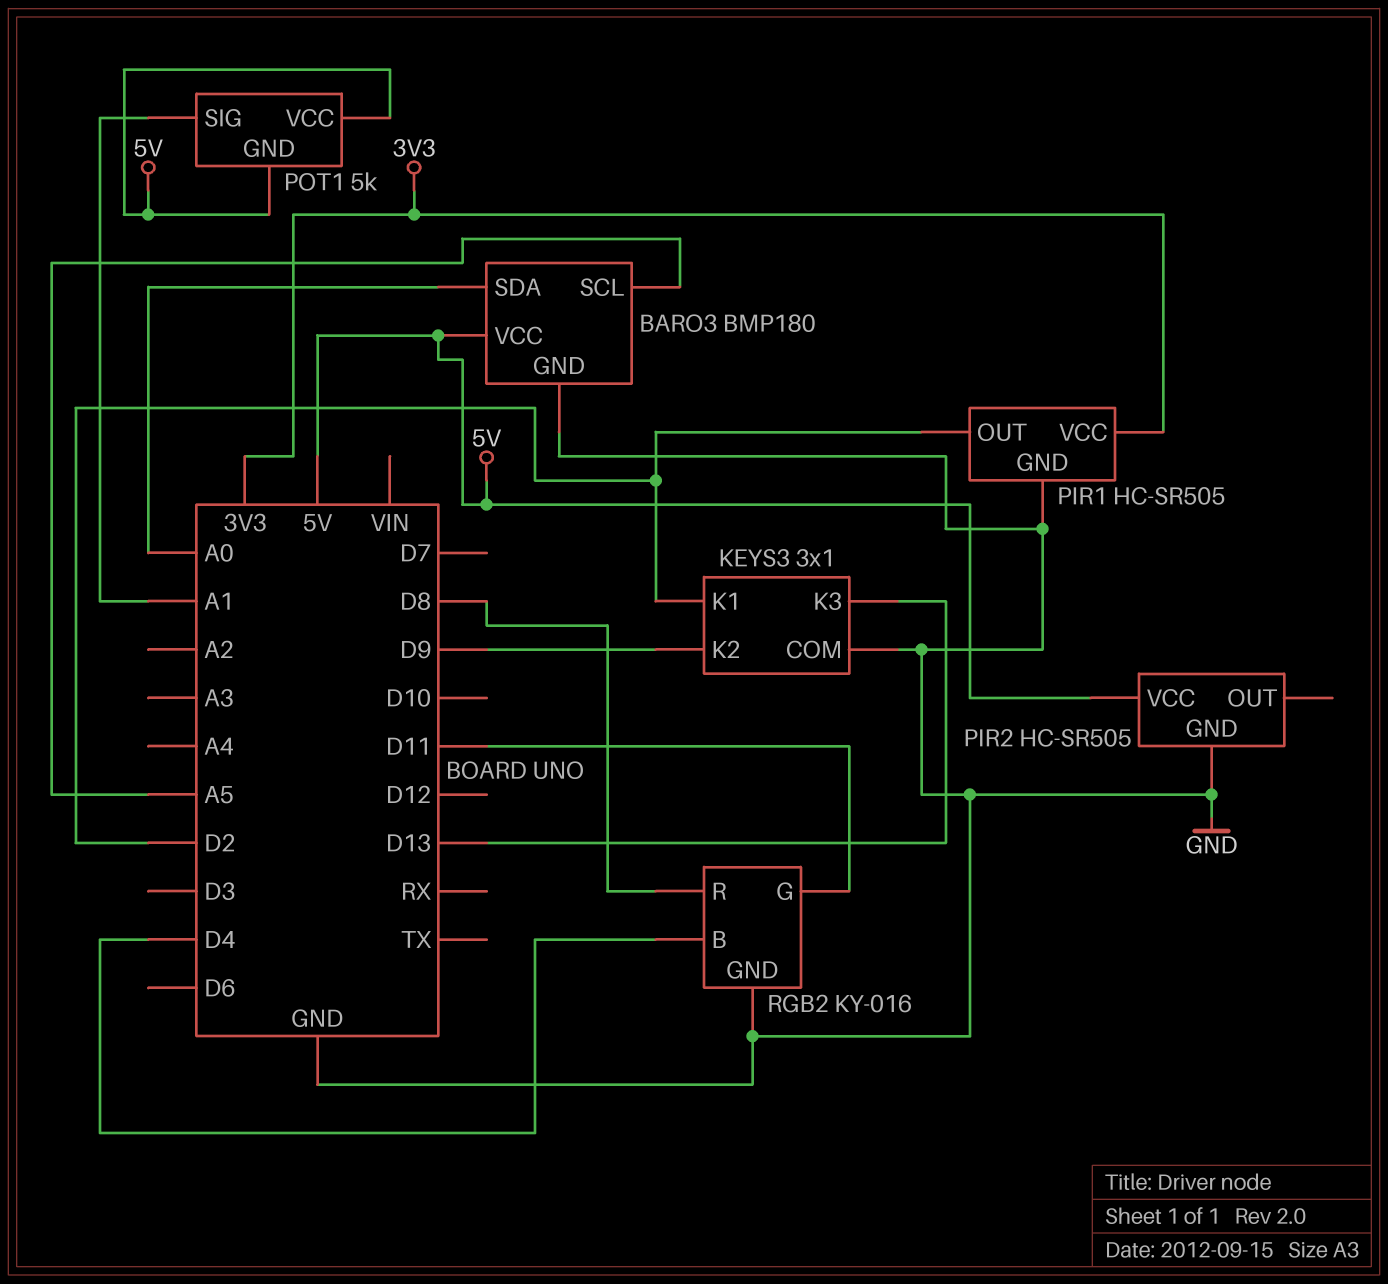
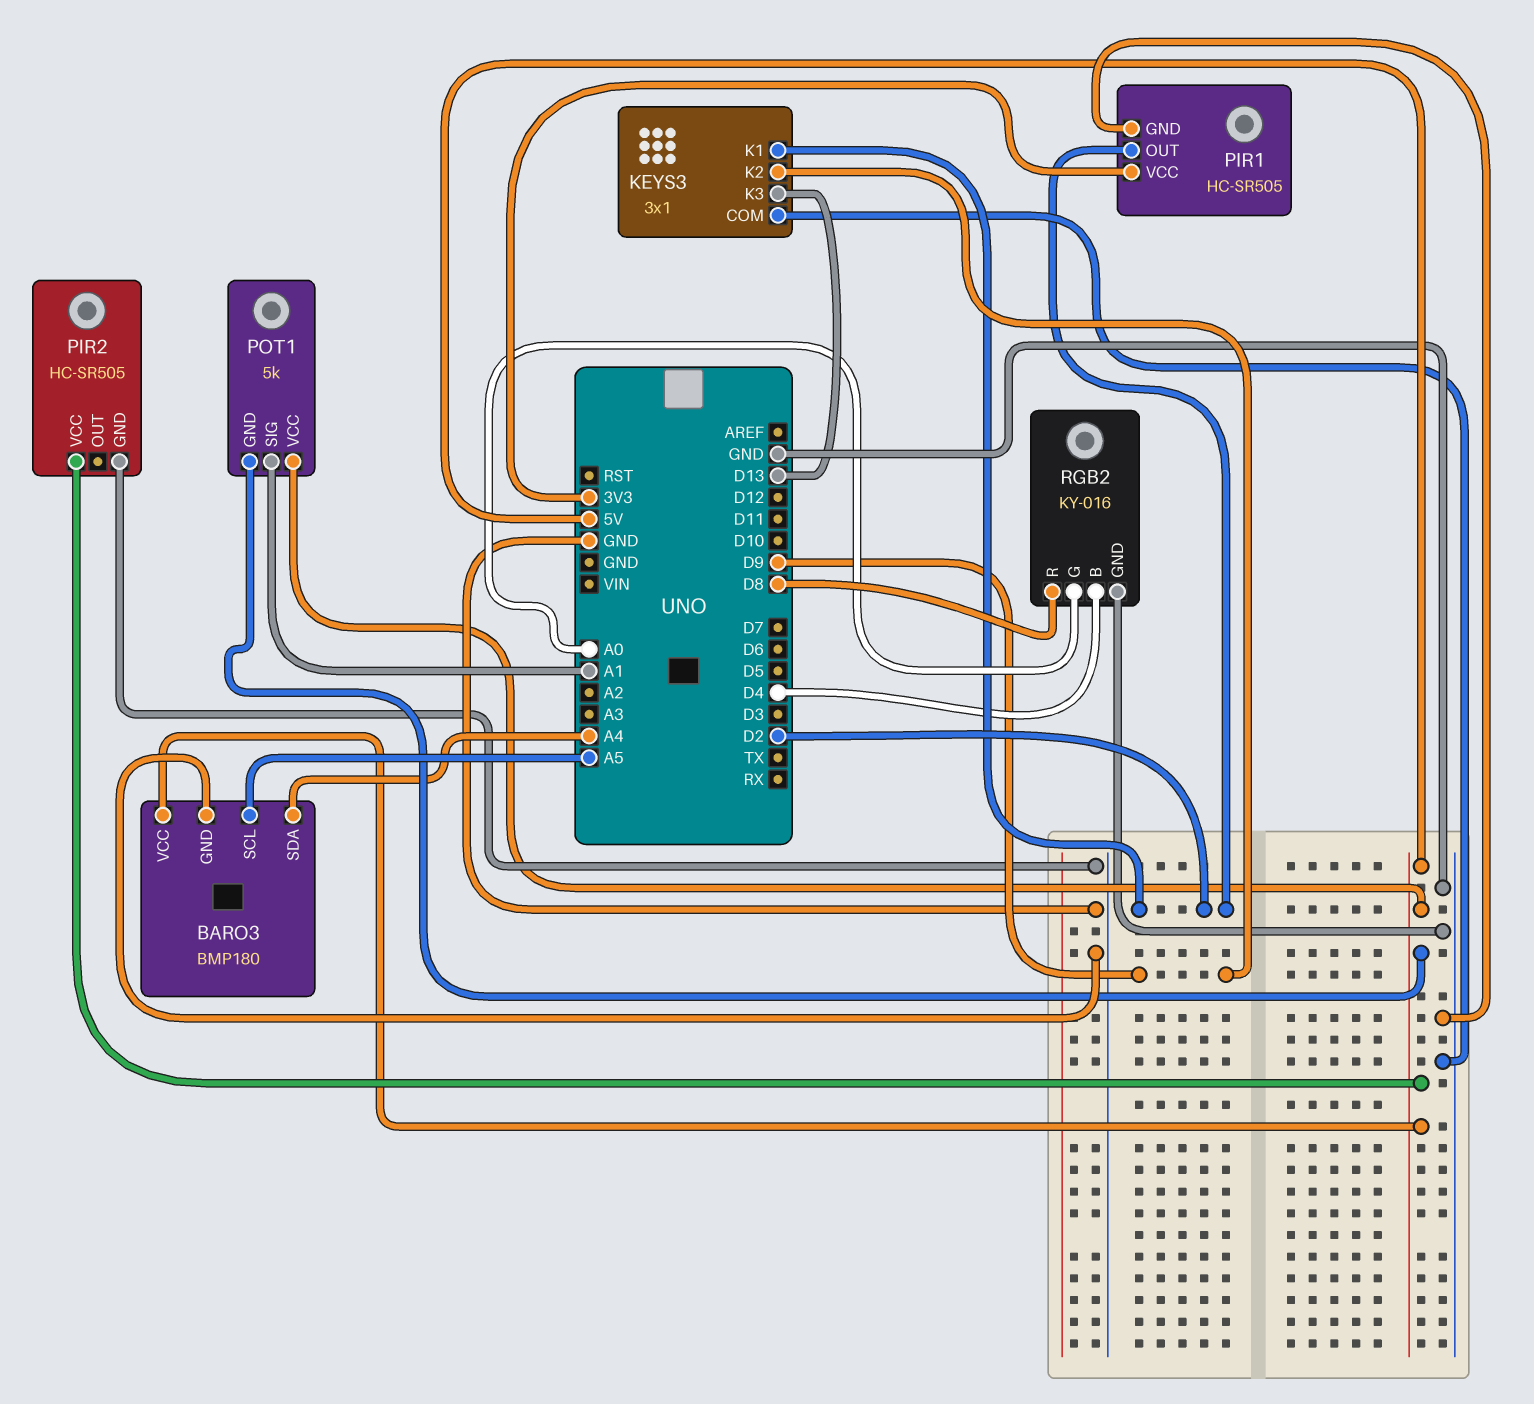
BARO3 pin SDA: A0 -> A4
RGB2 pin G: D11 -> A0

